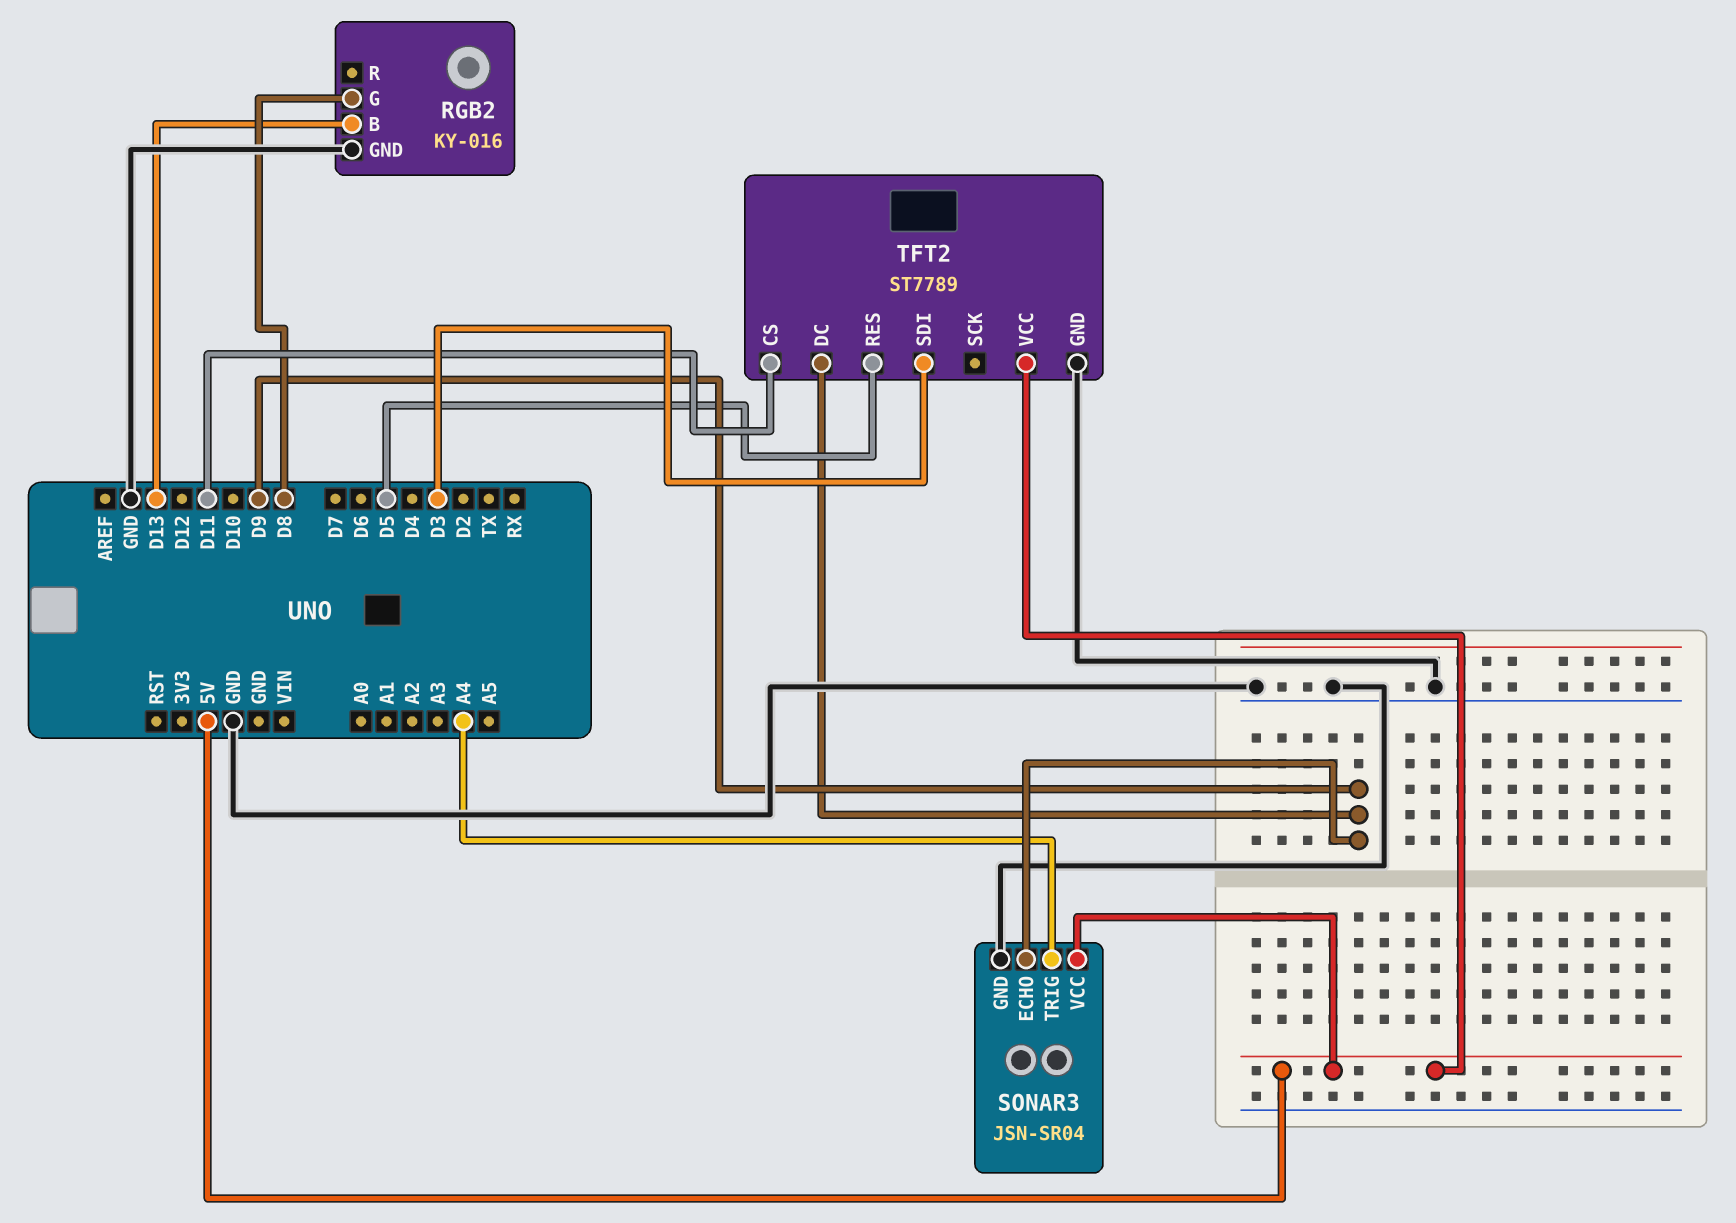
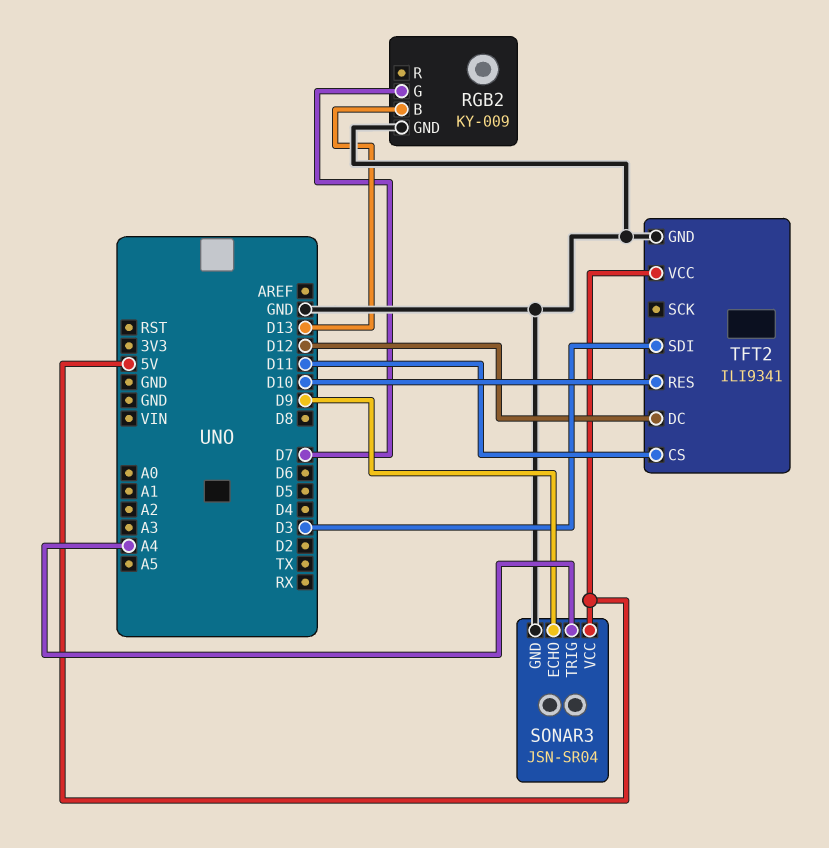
RGB2: KY-016 -> KY-009
RGB2 pin G: D8 -> D7
TFT2: ST7789 -> ILI9341
TFT2 pin DC: D9 -> D12
TFT2 pin RES: D5 -> D10

